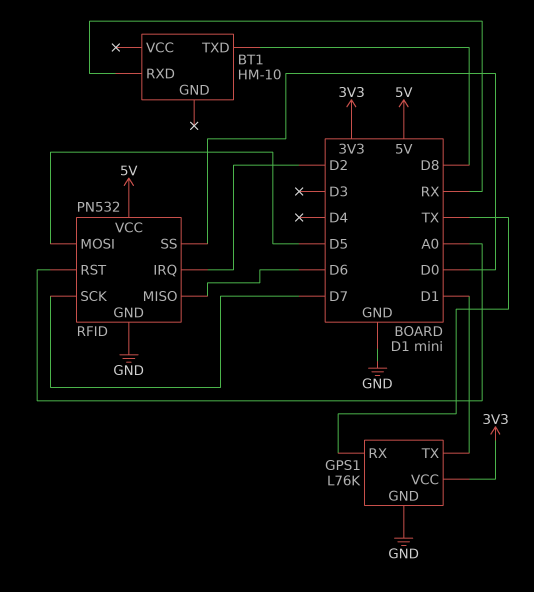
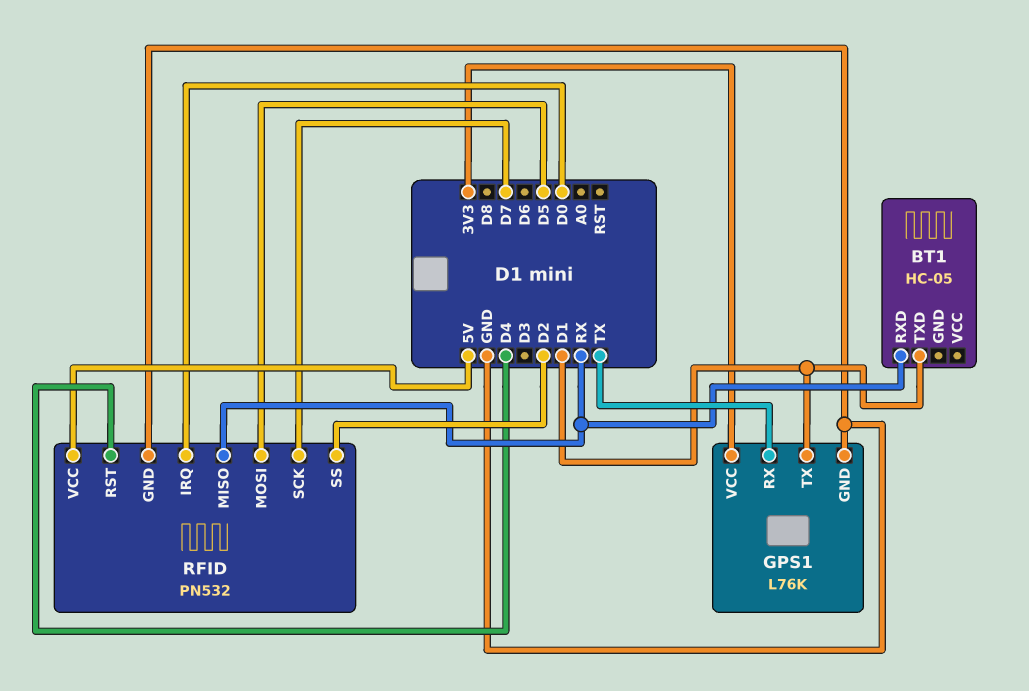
BT1: HM-10 -> HC-05
BT1 pin TXD: D8 -> D1
RFID pin IRQ: D2 -> D0
RFID pin MISO: D6 -> RX
RFID pin RST: A0 -> D4
RFID pin SS: D0 -> D2

